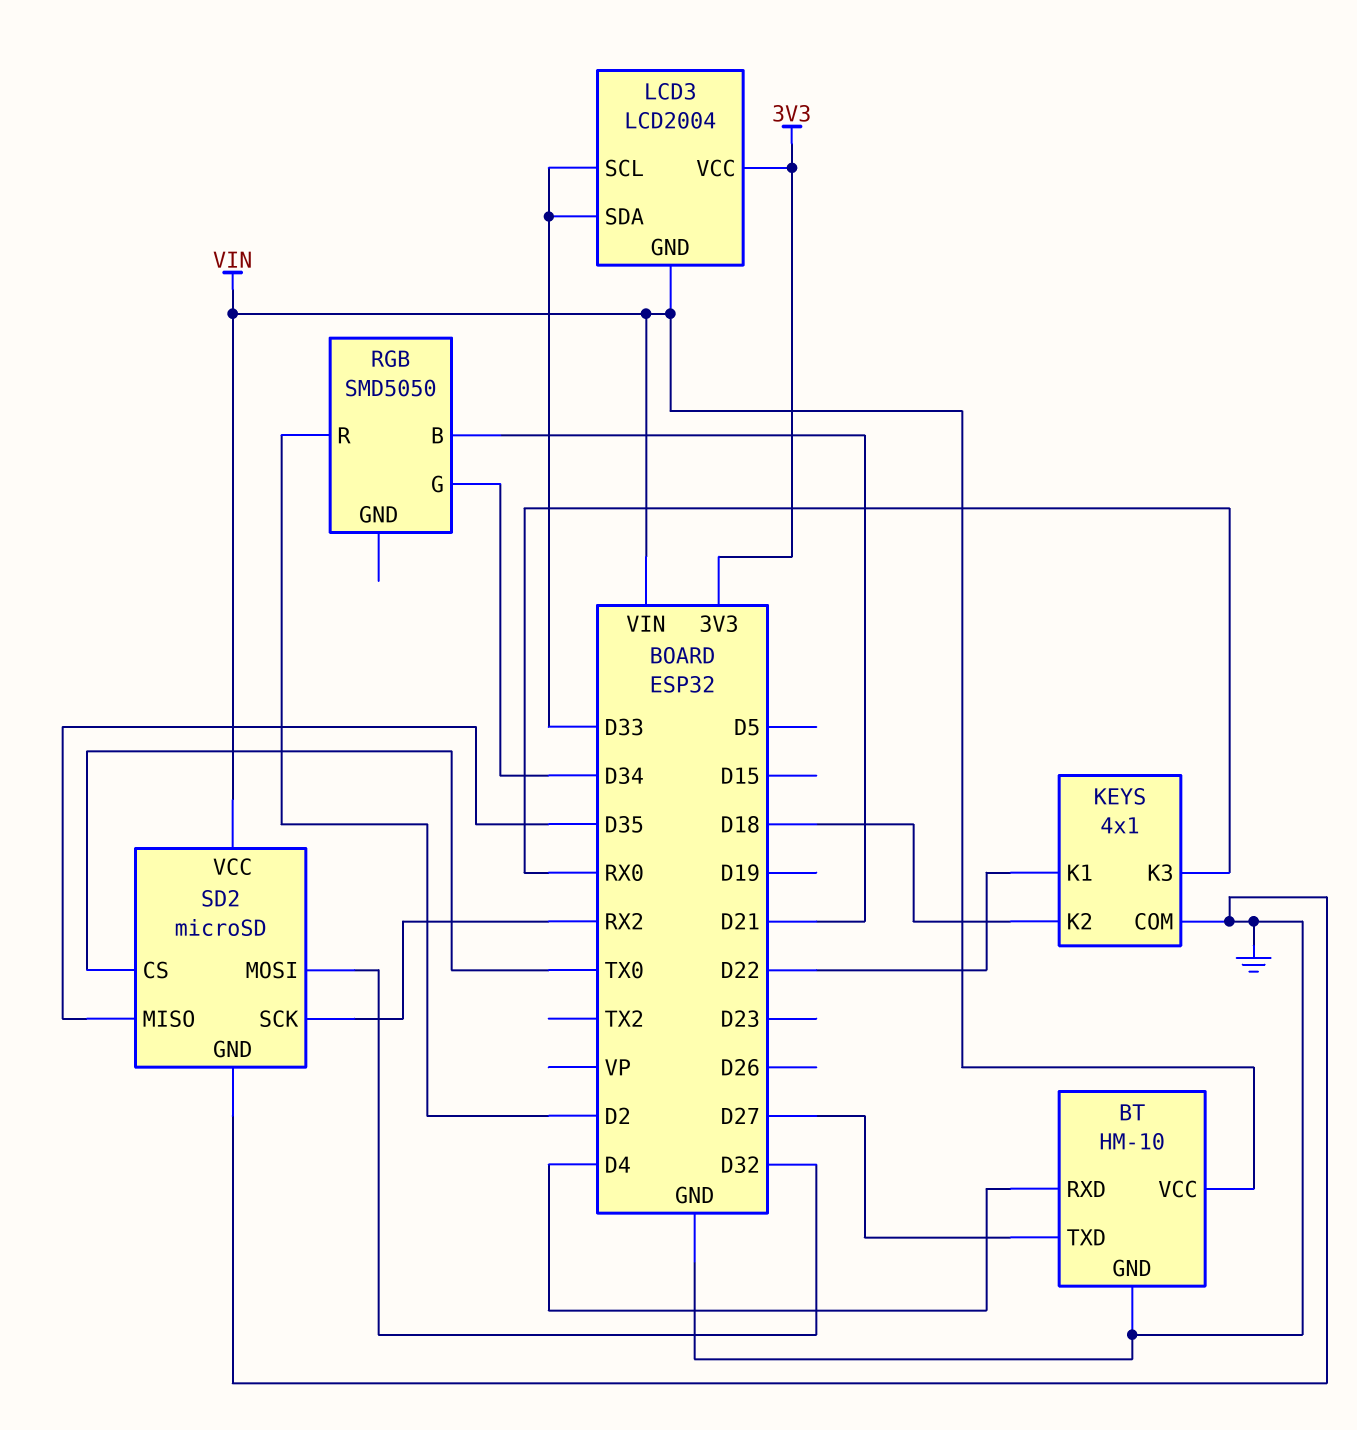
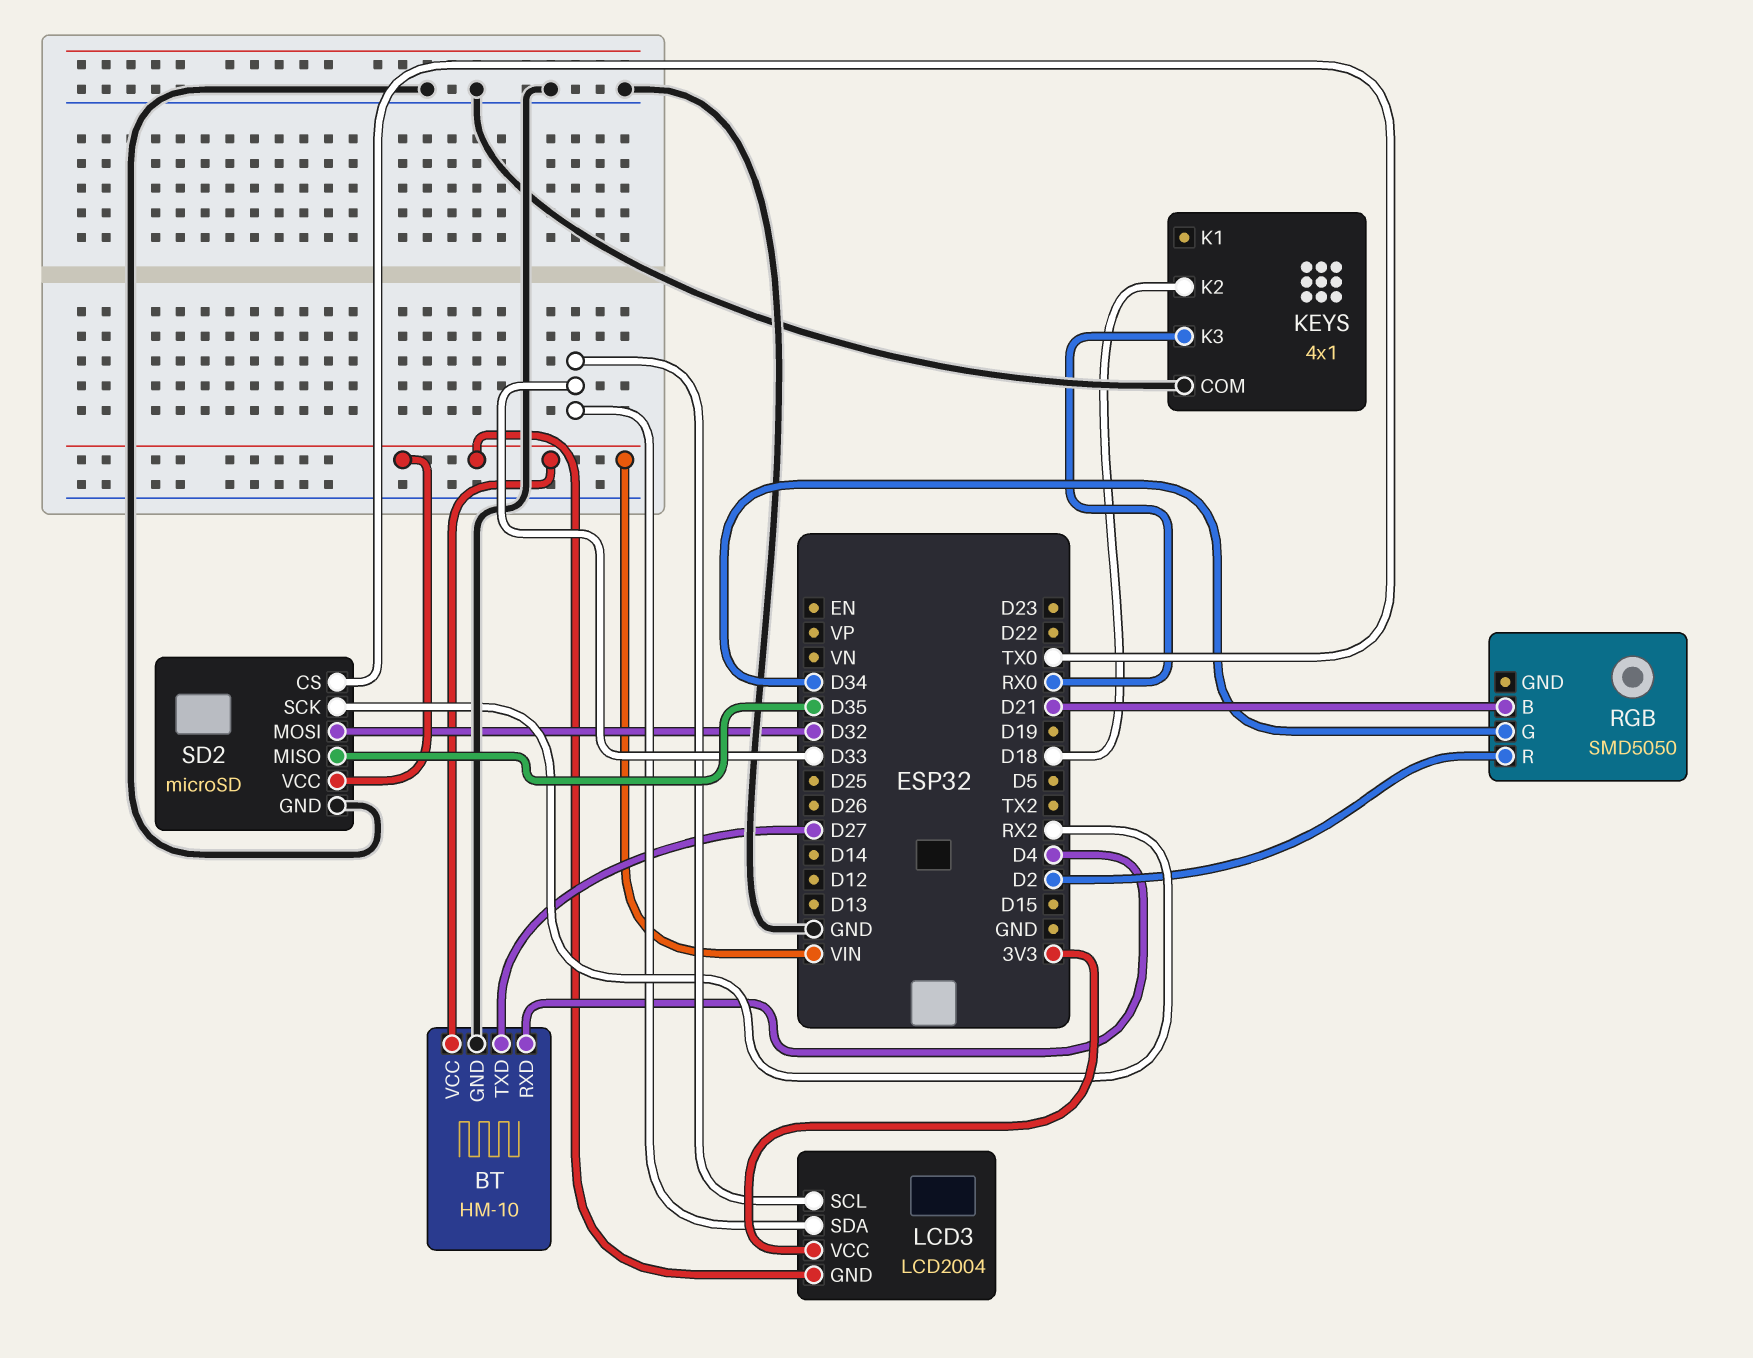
KEYS pin K1: D22 -> none

